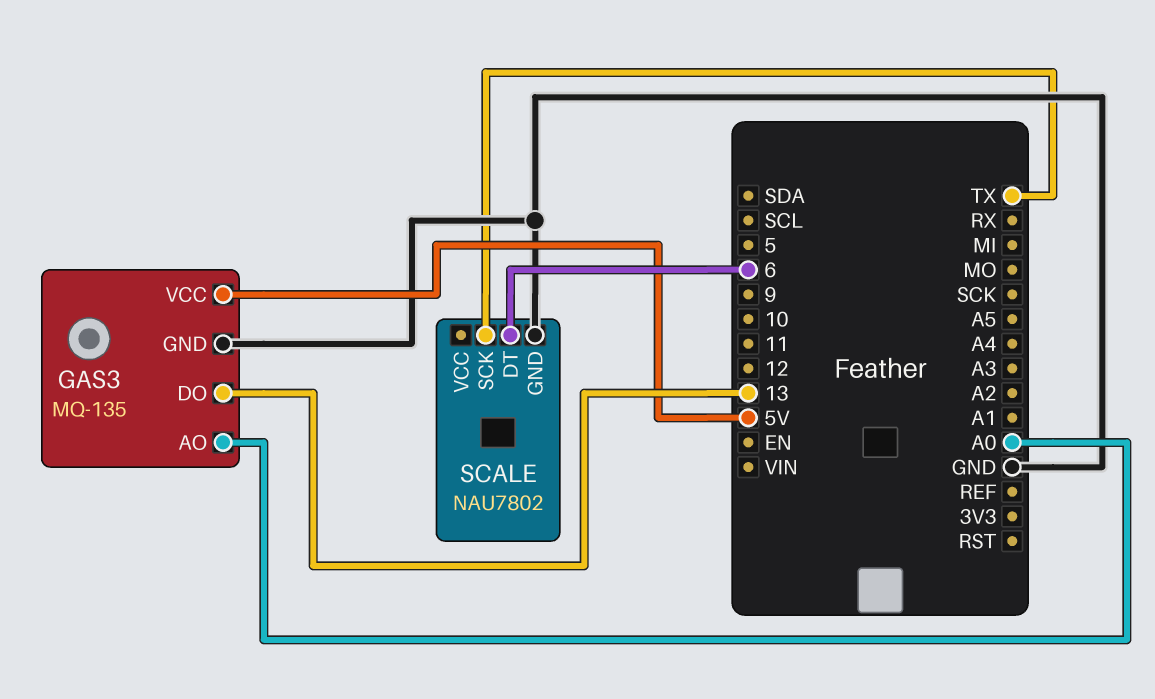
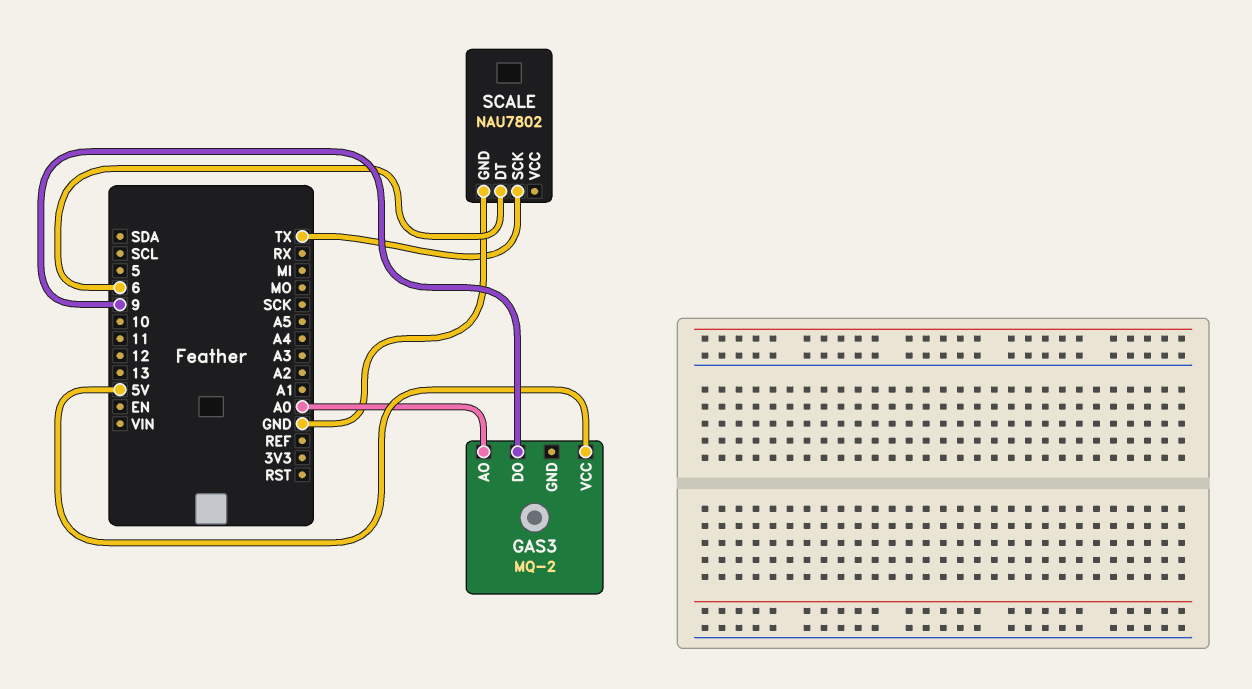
GAS3: MQ-135 -> MQ-2
GAS3 pin DO: 13 -> 9
GAS3 pin GND: GND -> none

